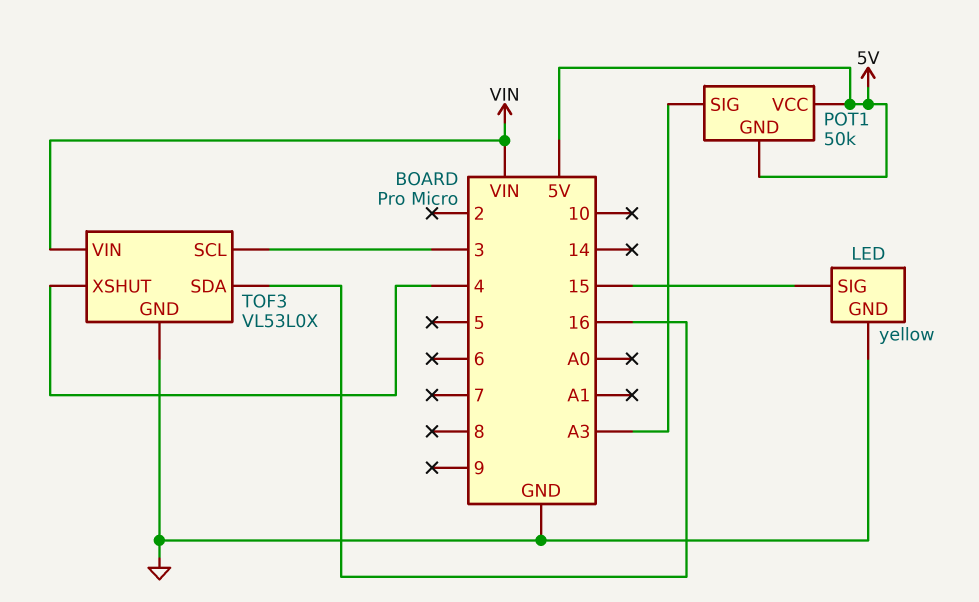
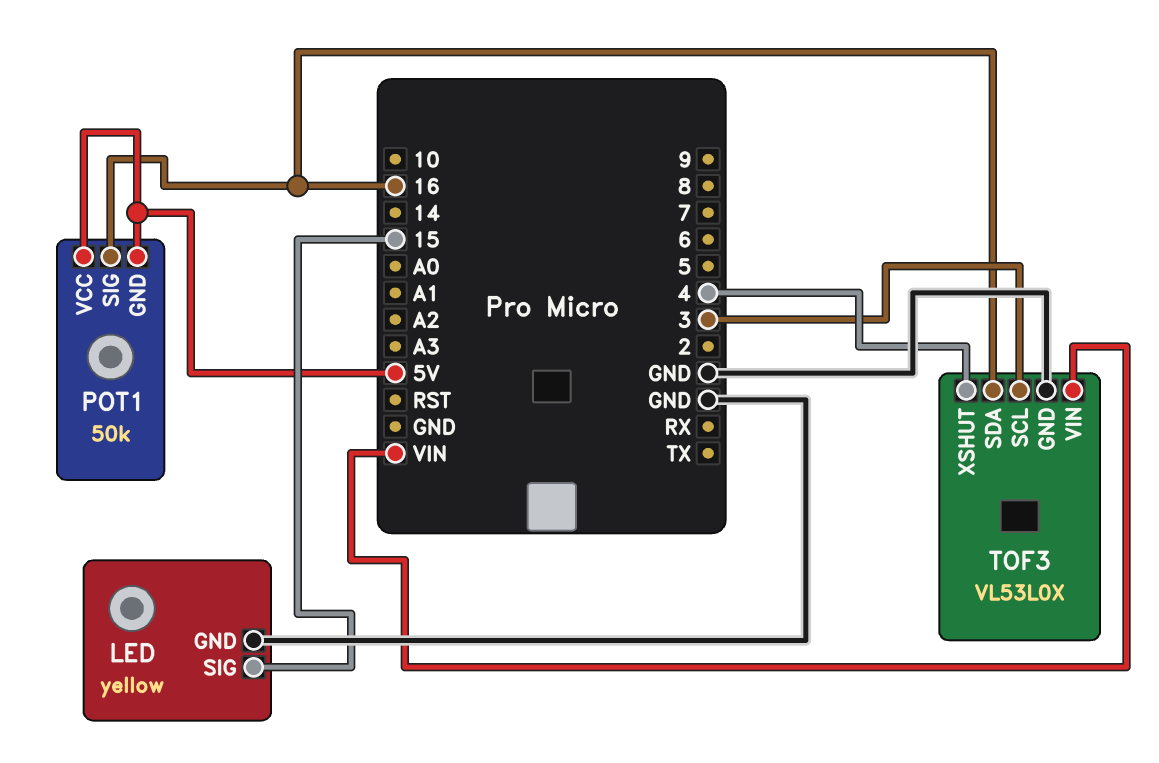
POT1 pin SIG: A3 -> 16

